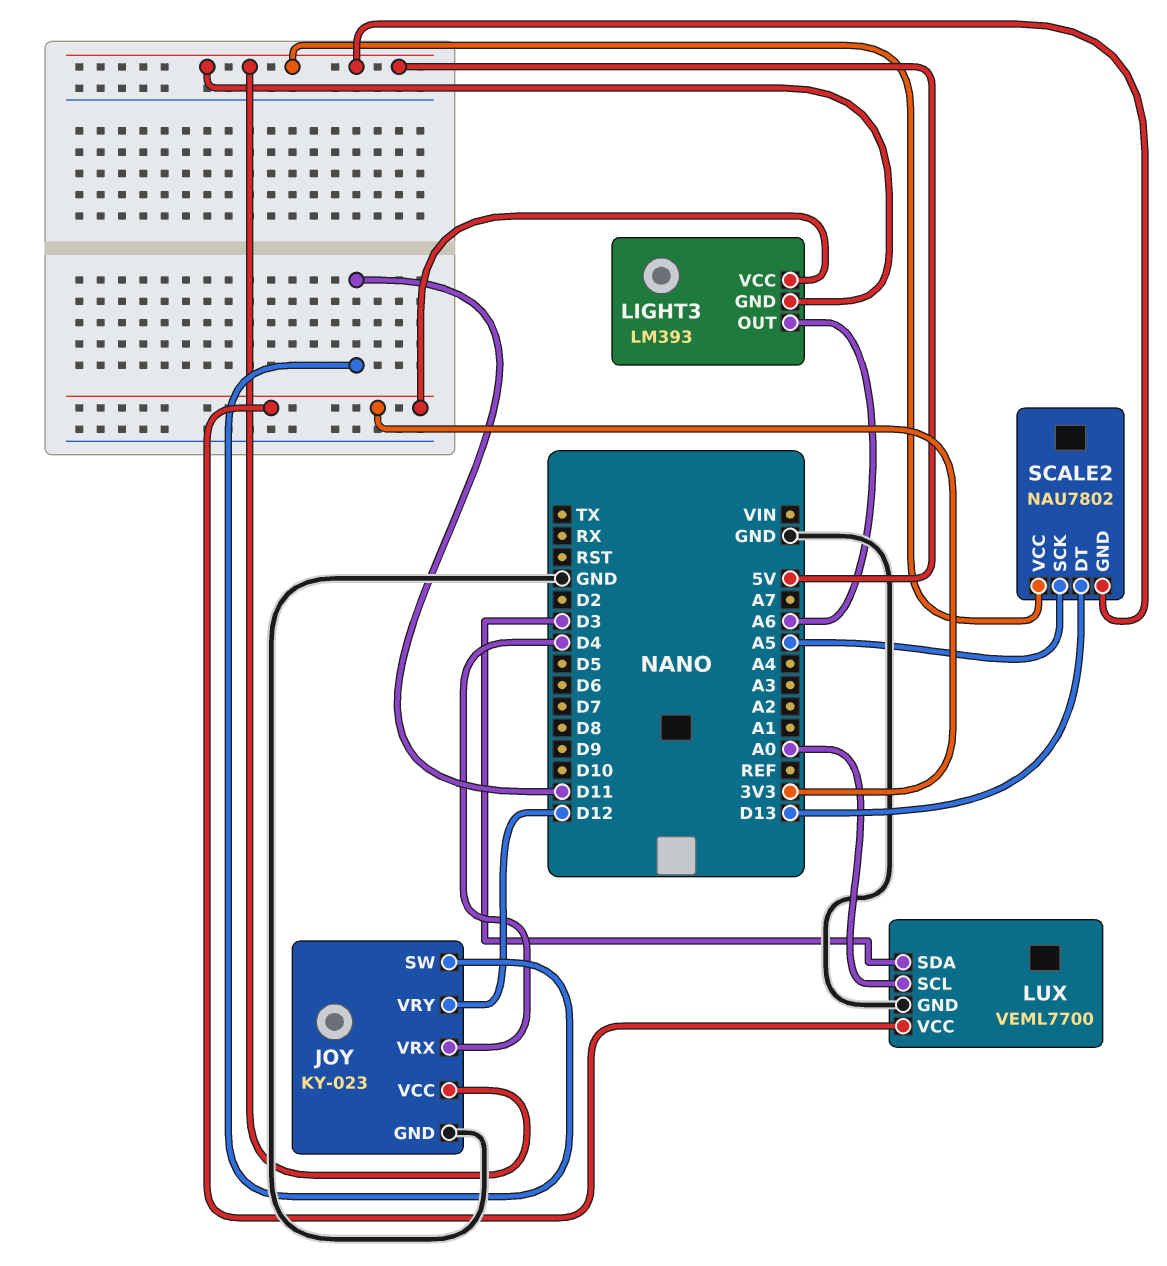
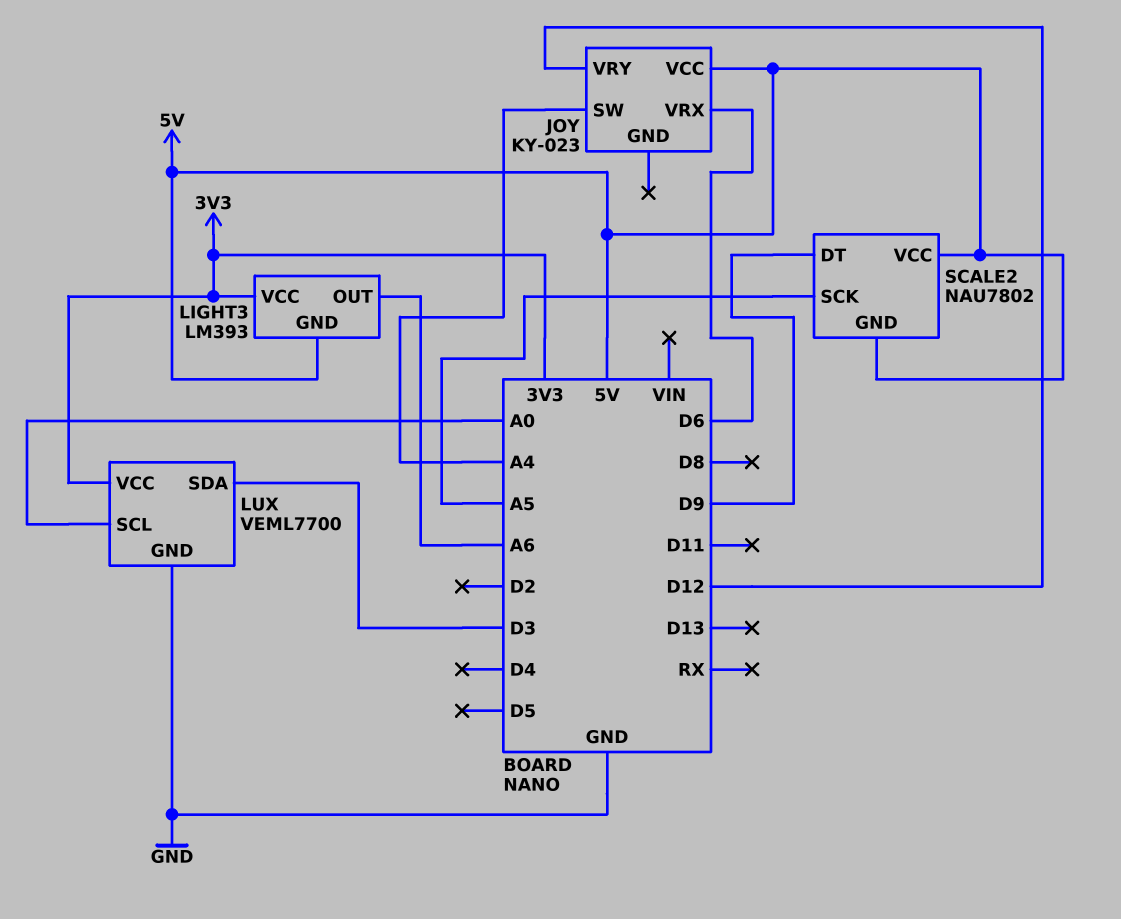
JOY pin GND: GND -> none
JOY pin SW: D11 -> A4
JOY pin VRX: D4 -> D6
SCALE2 pin DT: D13 -> D9

